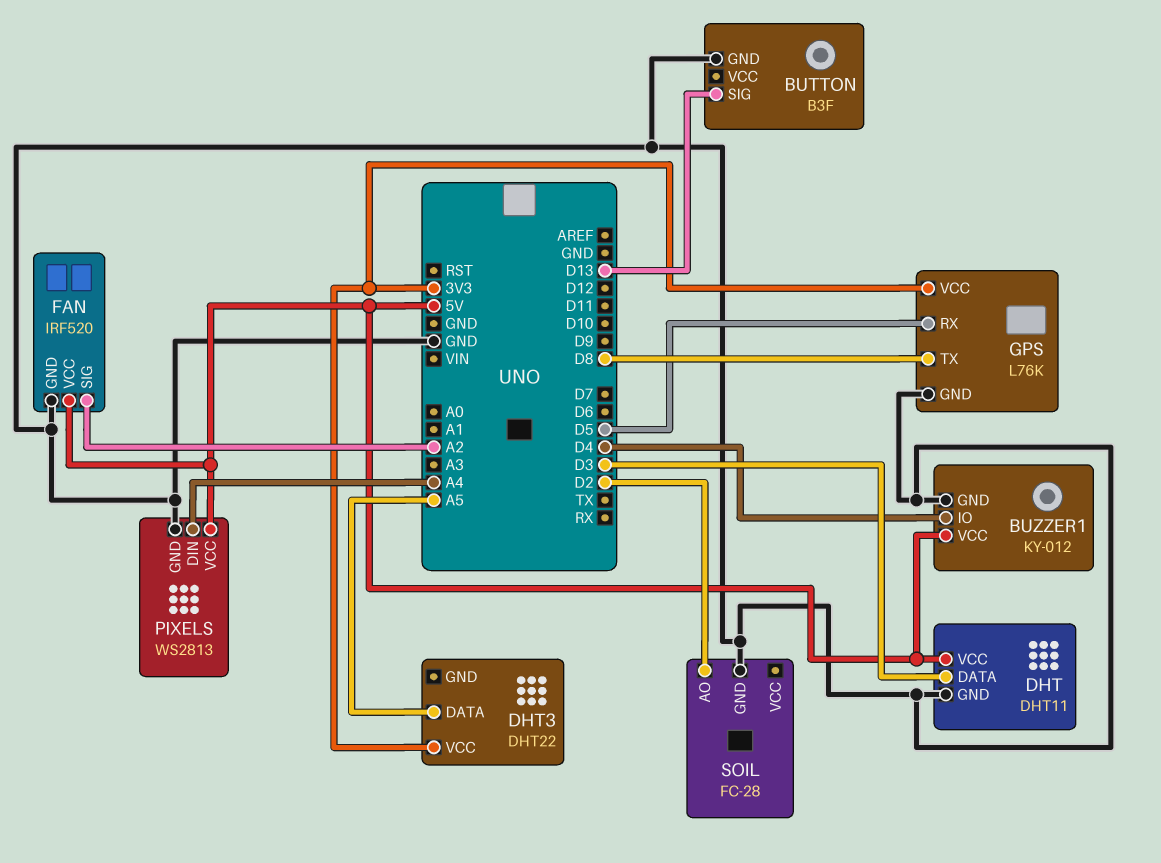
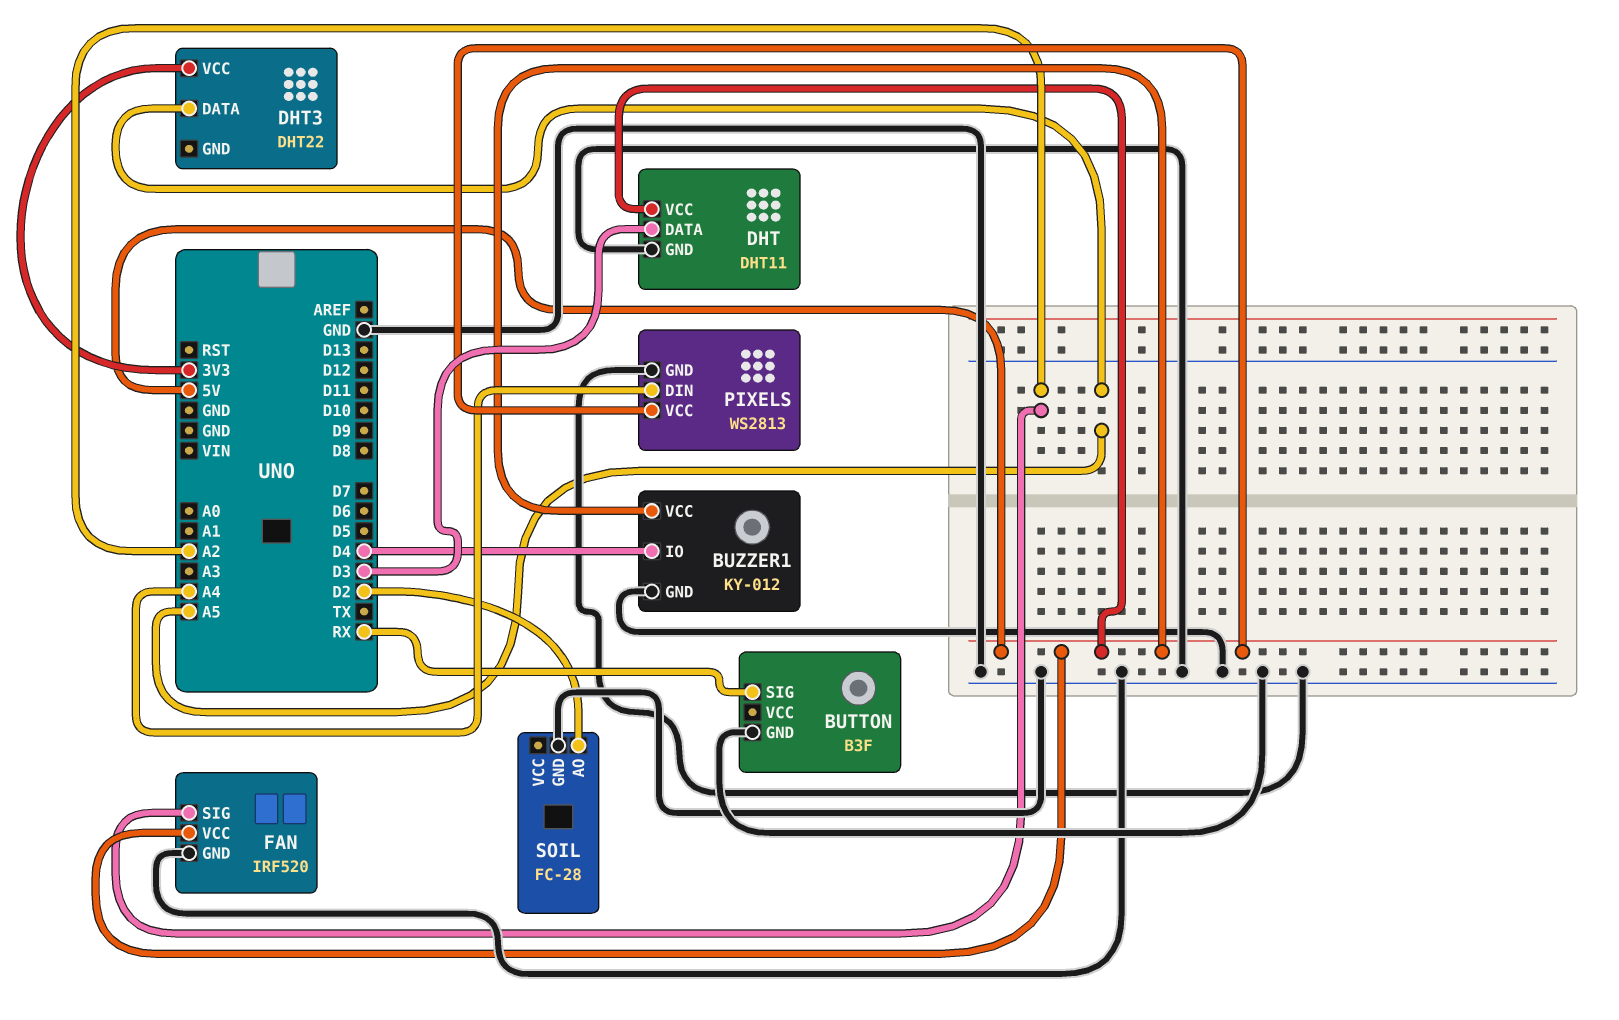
BUTTON pin SIG: D13 -> RX
GPS: L76K -> none
GPS pin GND: GND -> none
GPS pin RX: D5 -> none
GPS pin TX: D8 -> none
GPS pin VCC: 3V3 -> none

